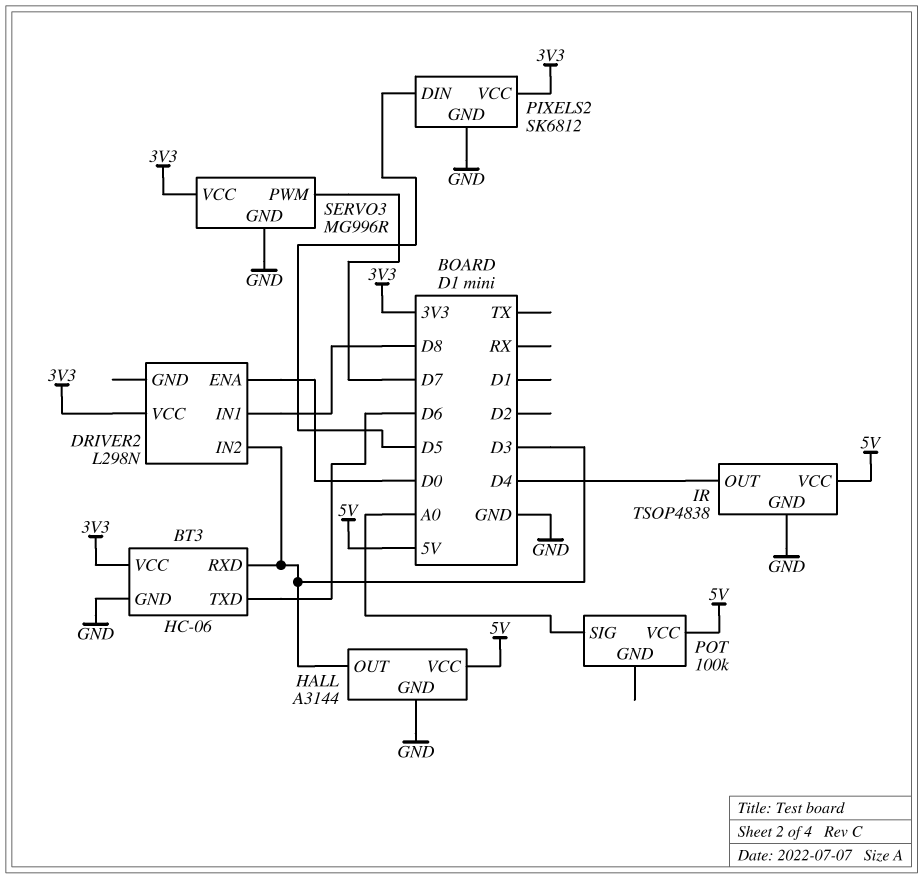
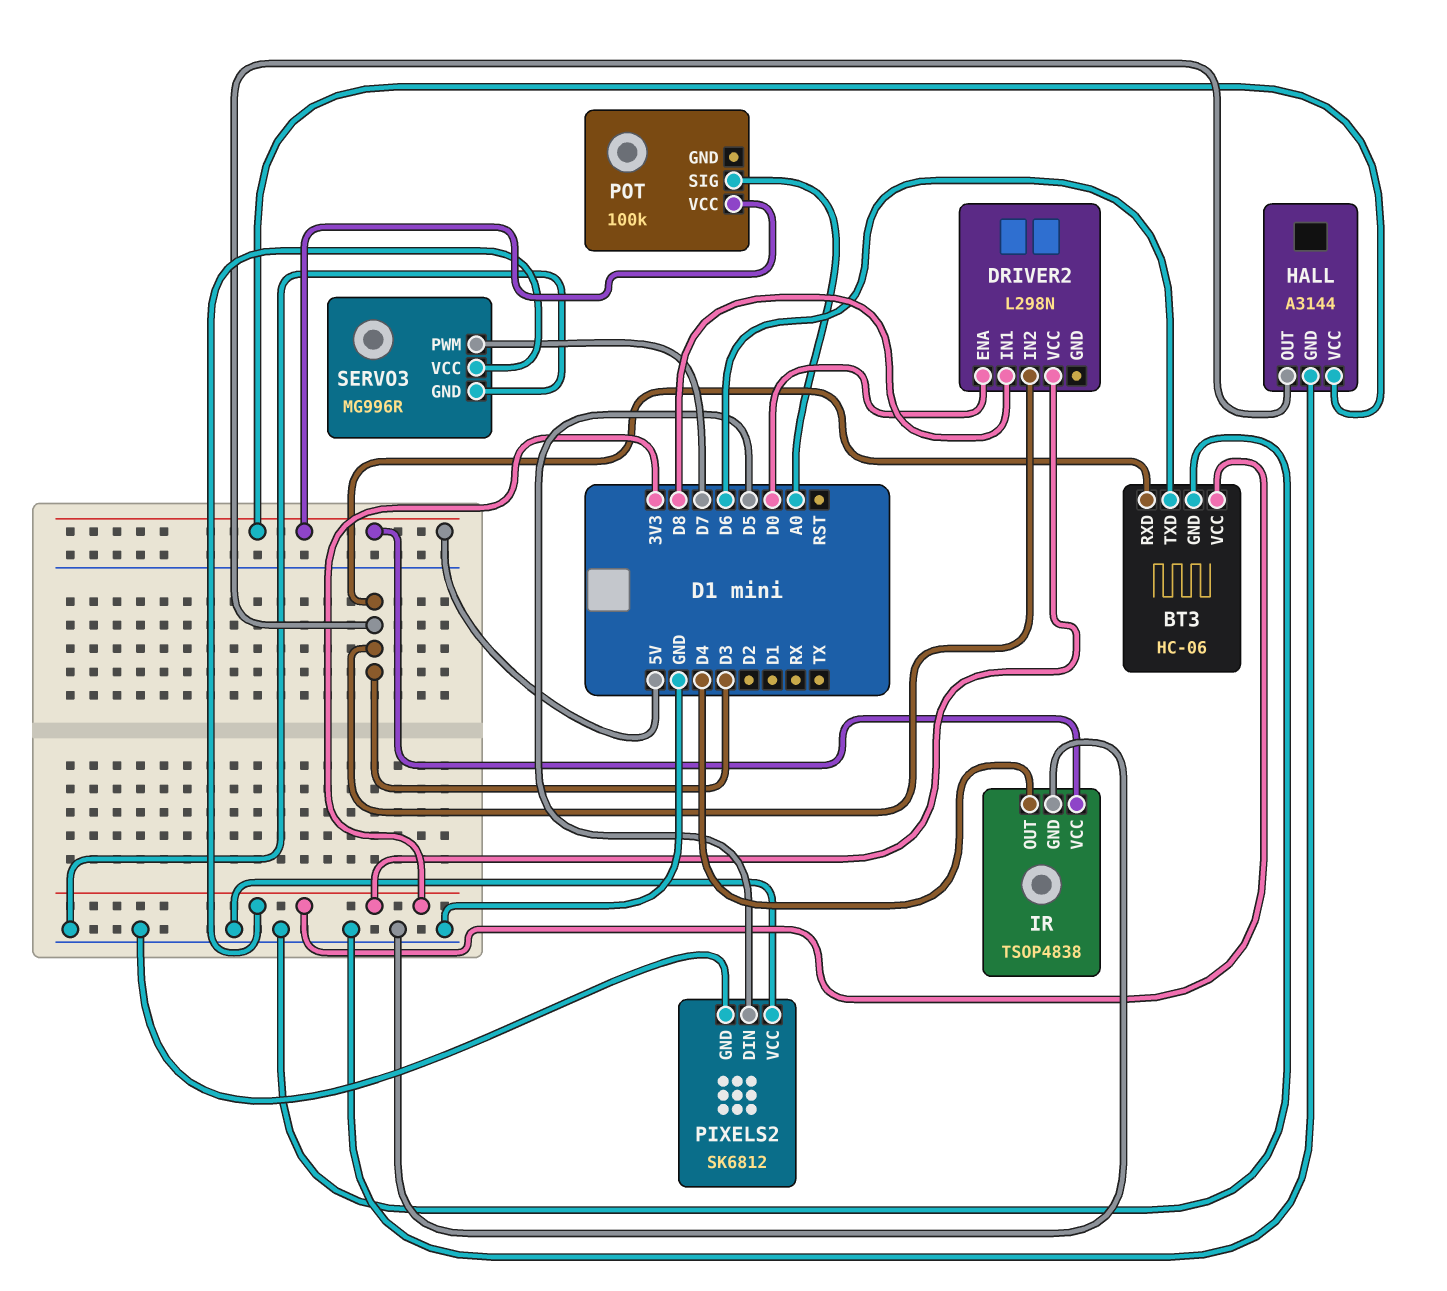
PIXELS2 pin VCC: 3V3 -> GND

